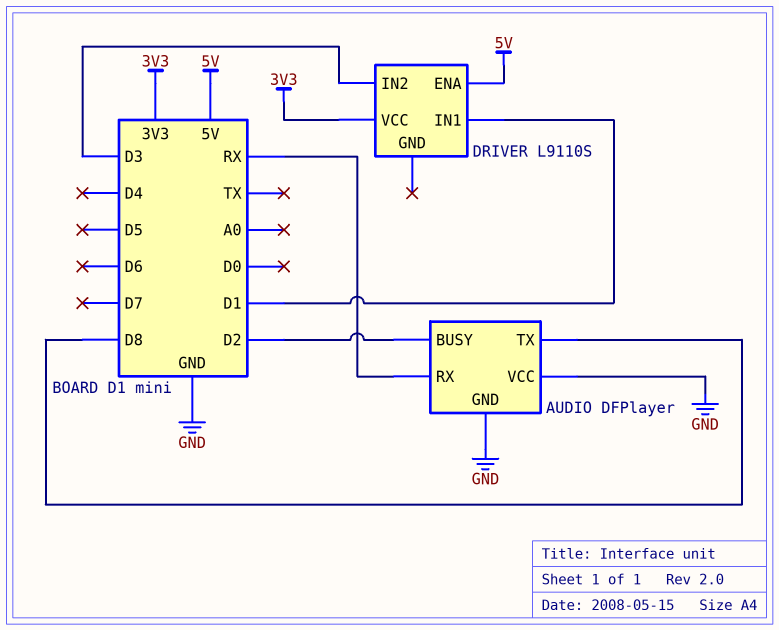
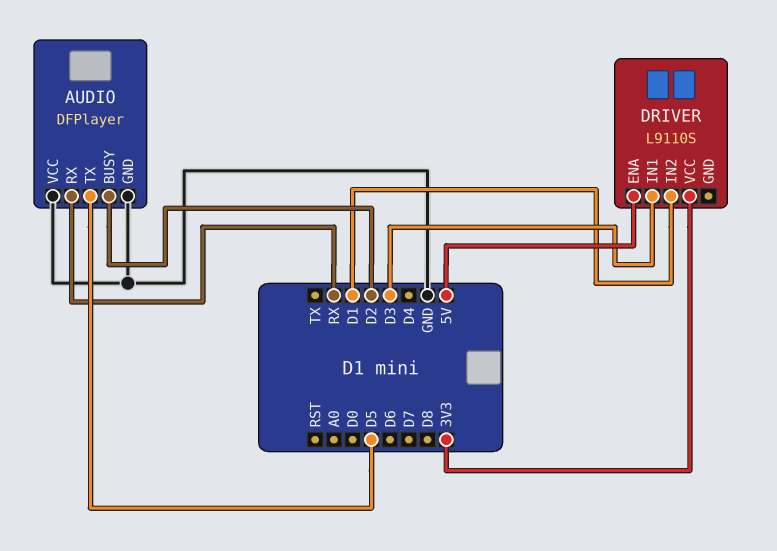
AUDIO pin TX: D8 -> D5
DRIVER pin IN1: D1 -> D3
DRIVER pin IN2: D3 -> D1

